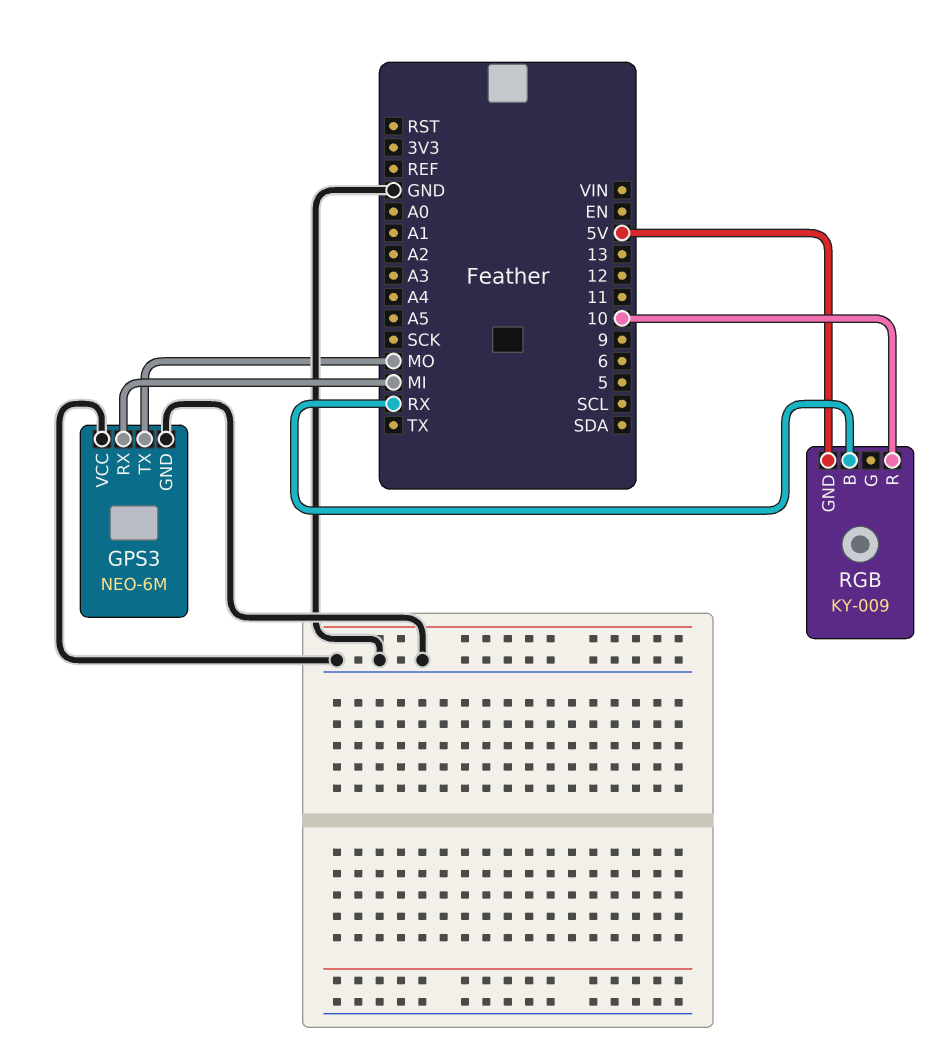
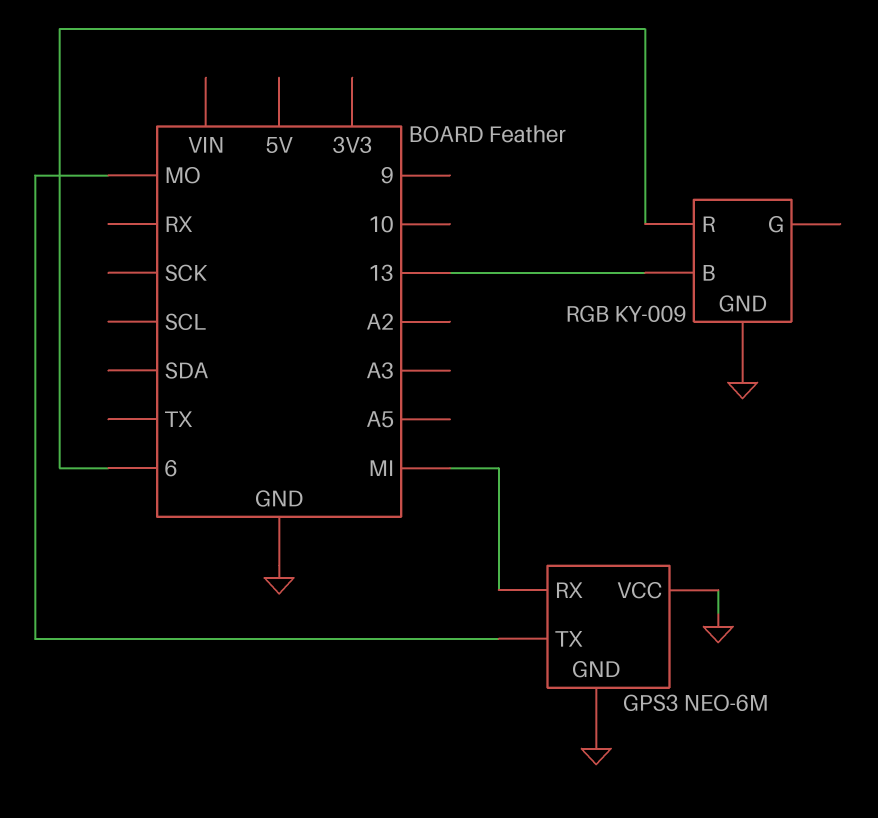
RGB pin B: RX -> 13
RGB pin GND: 5V -> GND
RGB pin R: 10 -> 6

